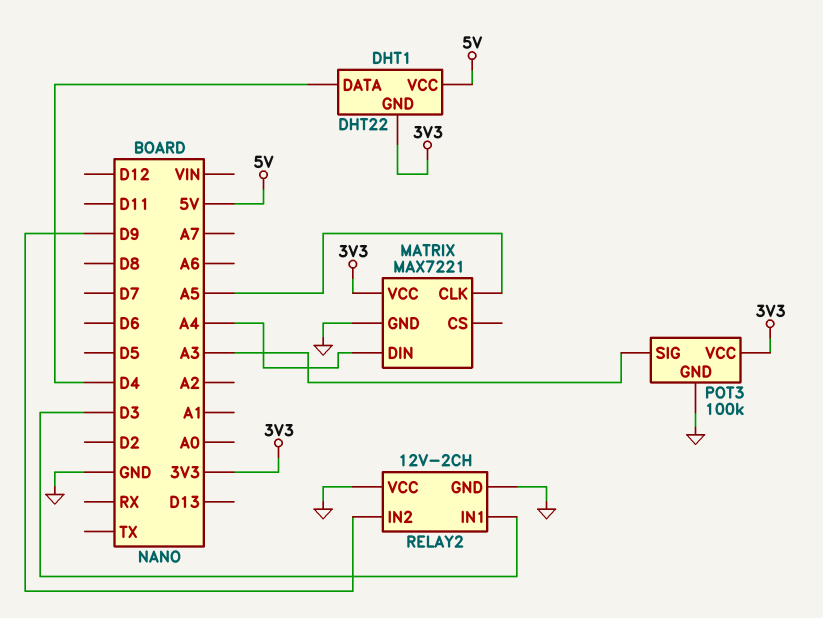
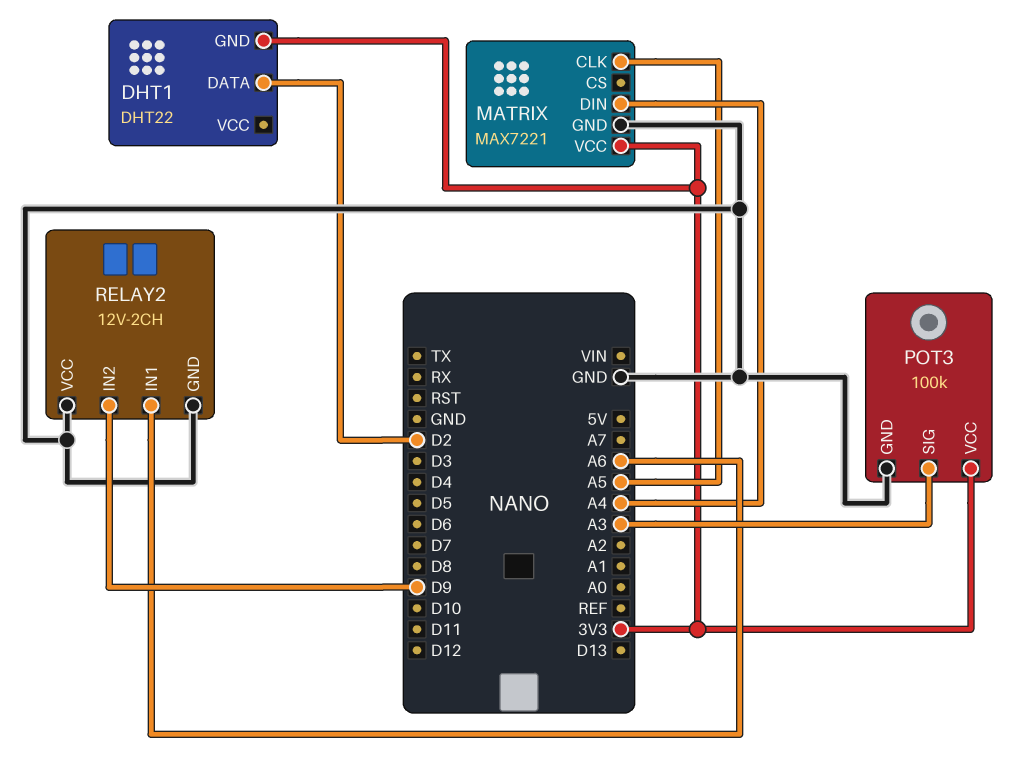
DHT1 pin DATA: D4 -> D2
DHT1 pin VCC: 5V -> none
RELAY2 pin IN1: D3 -> A6

